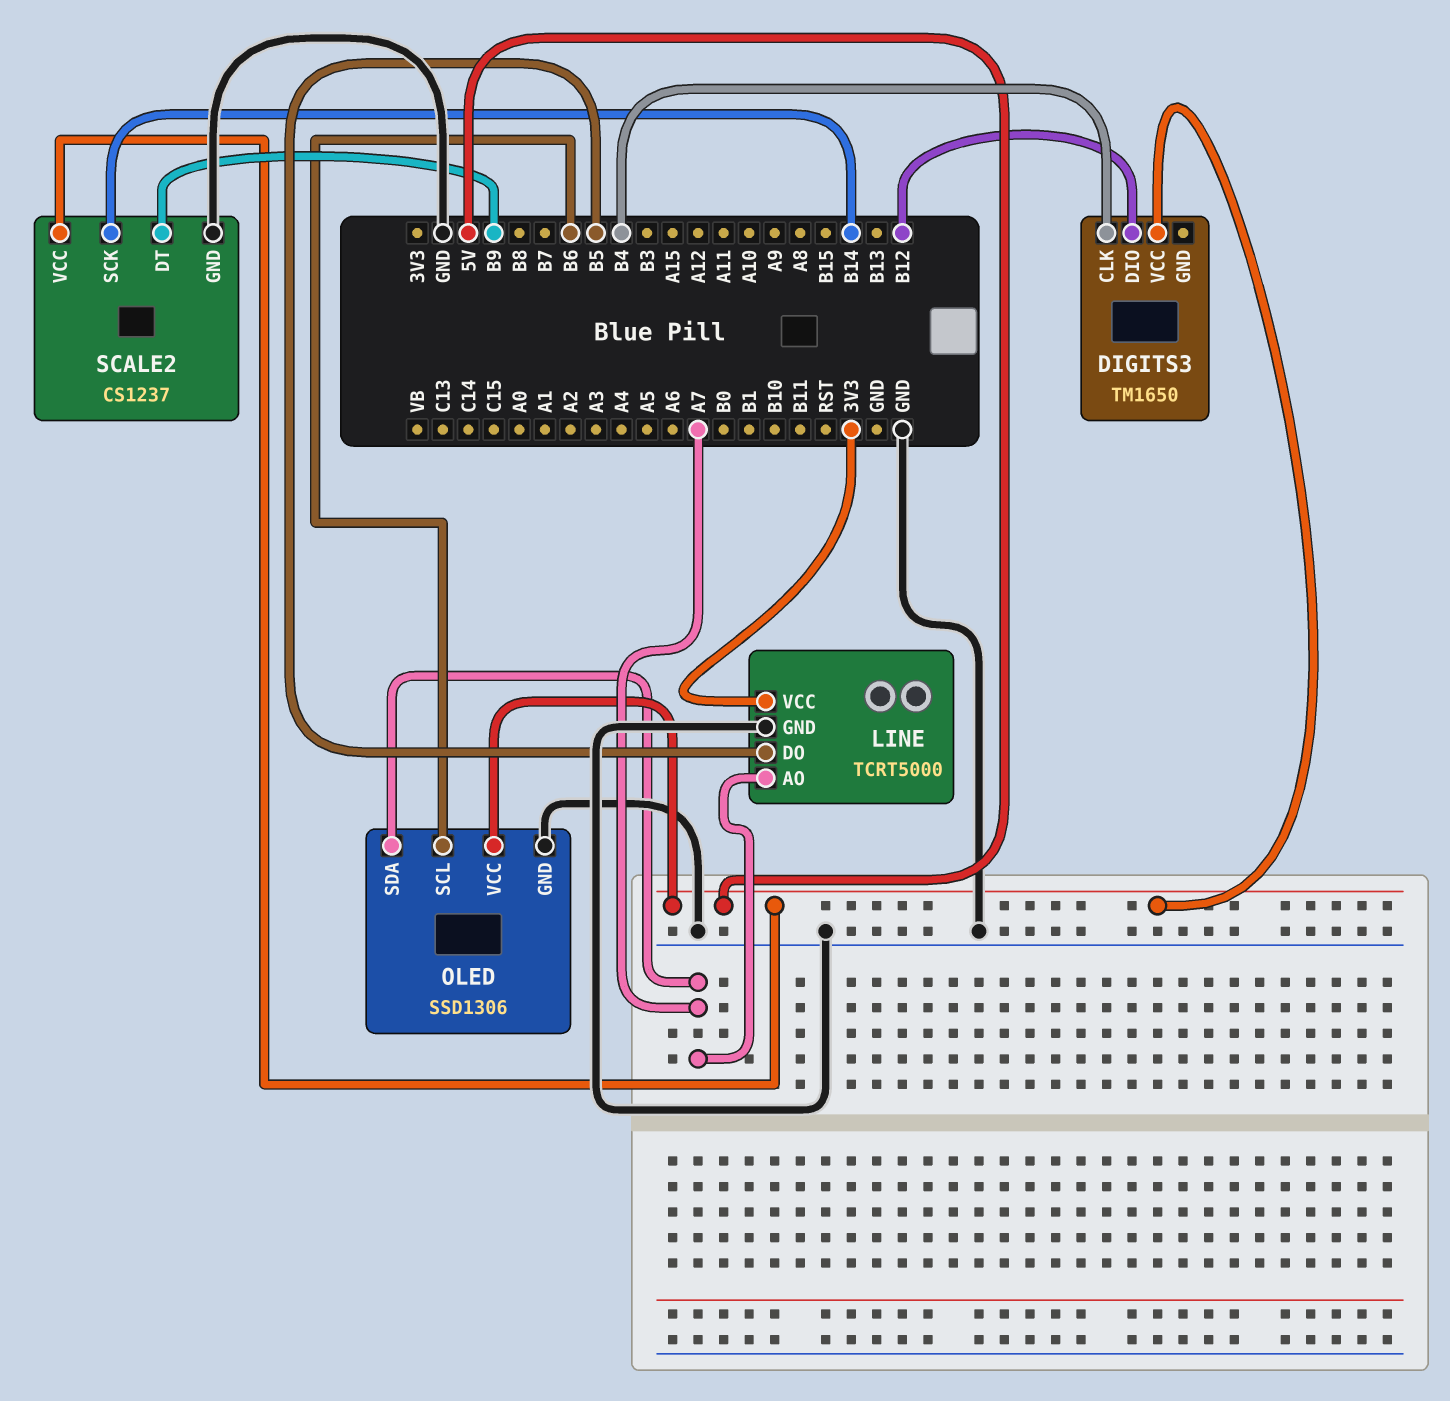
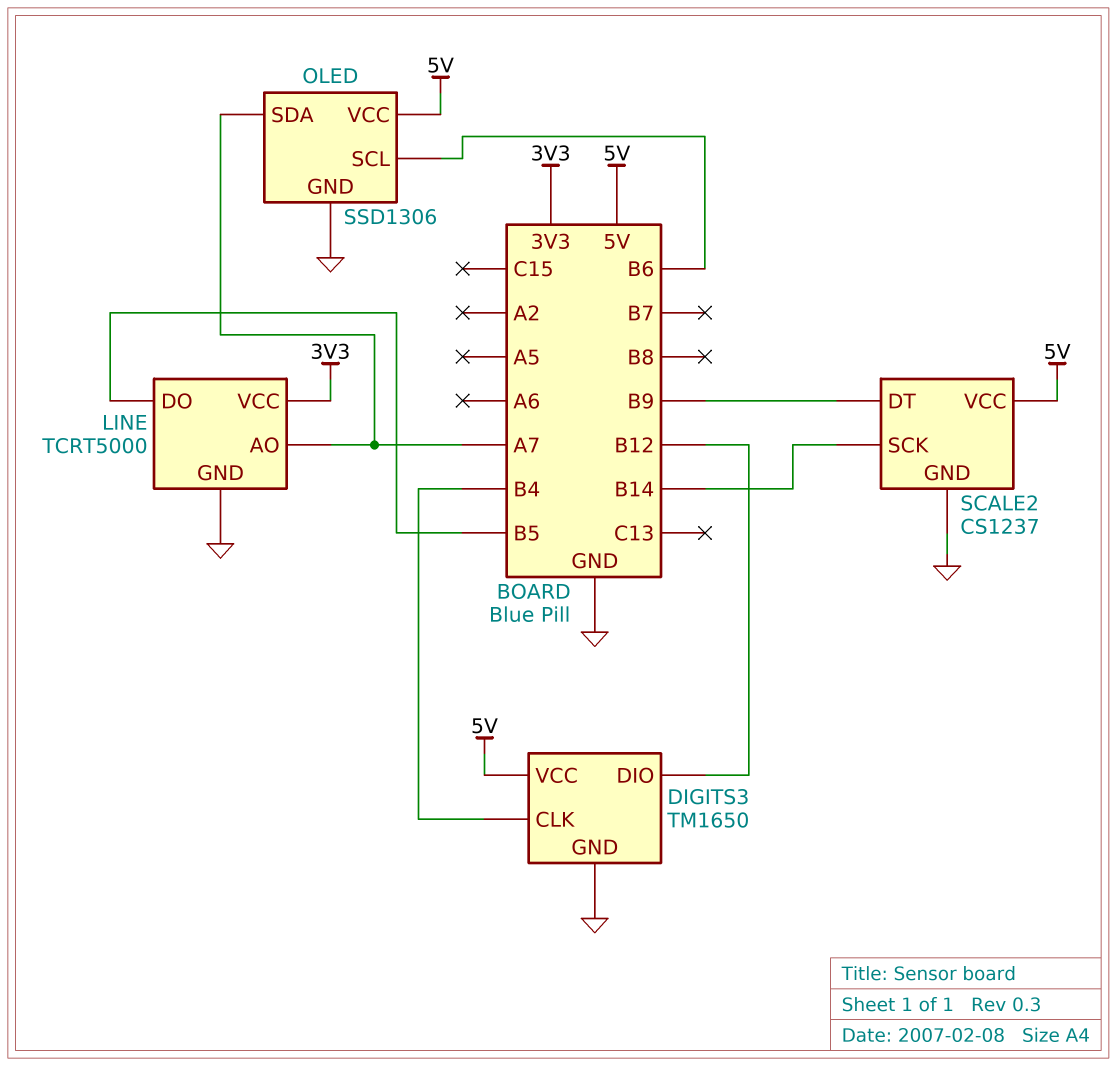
DIGITS3 pin GND: none -> GND

